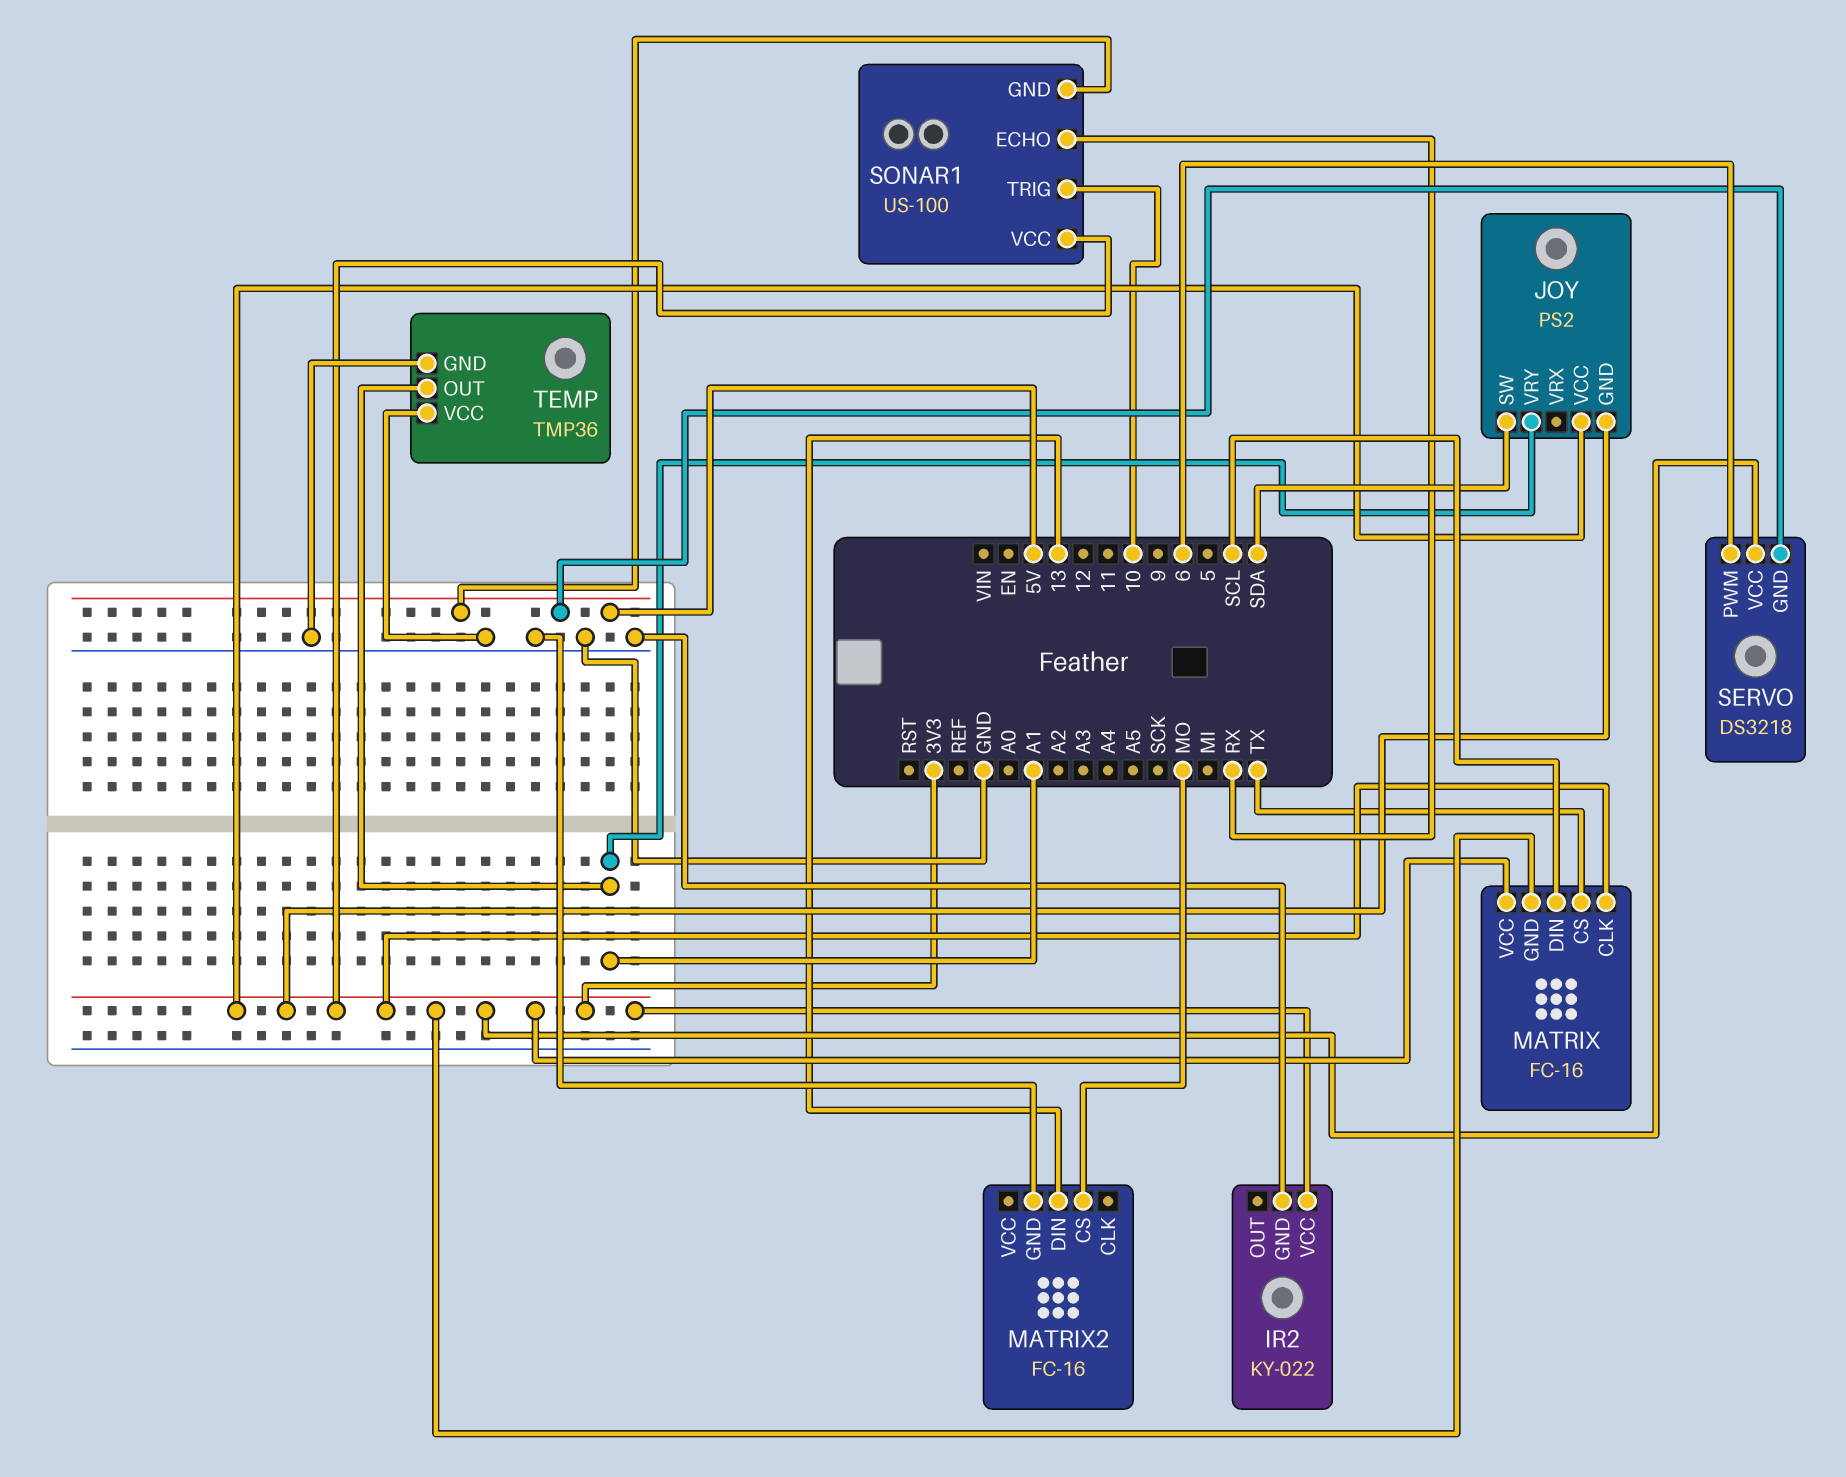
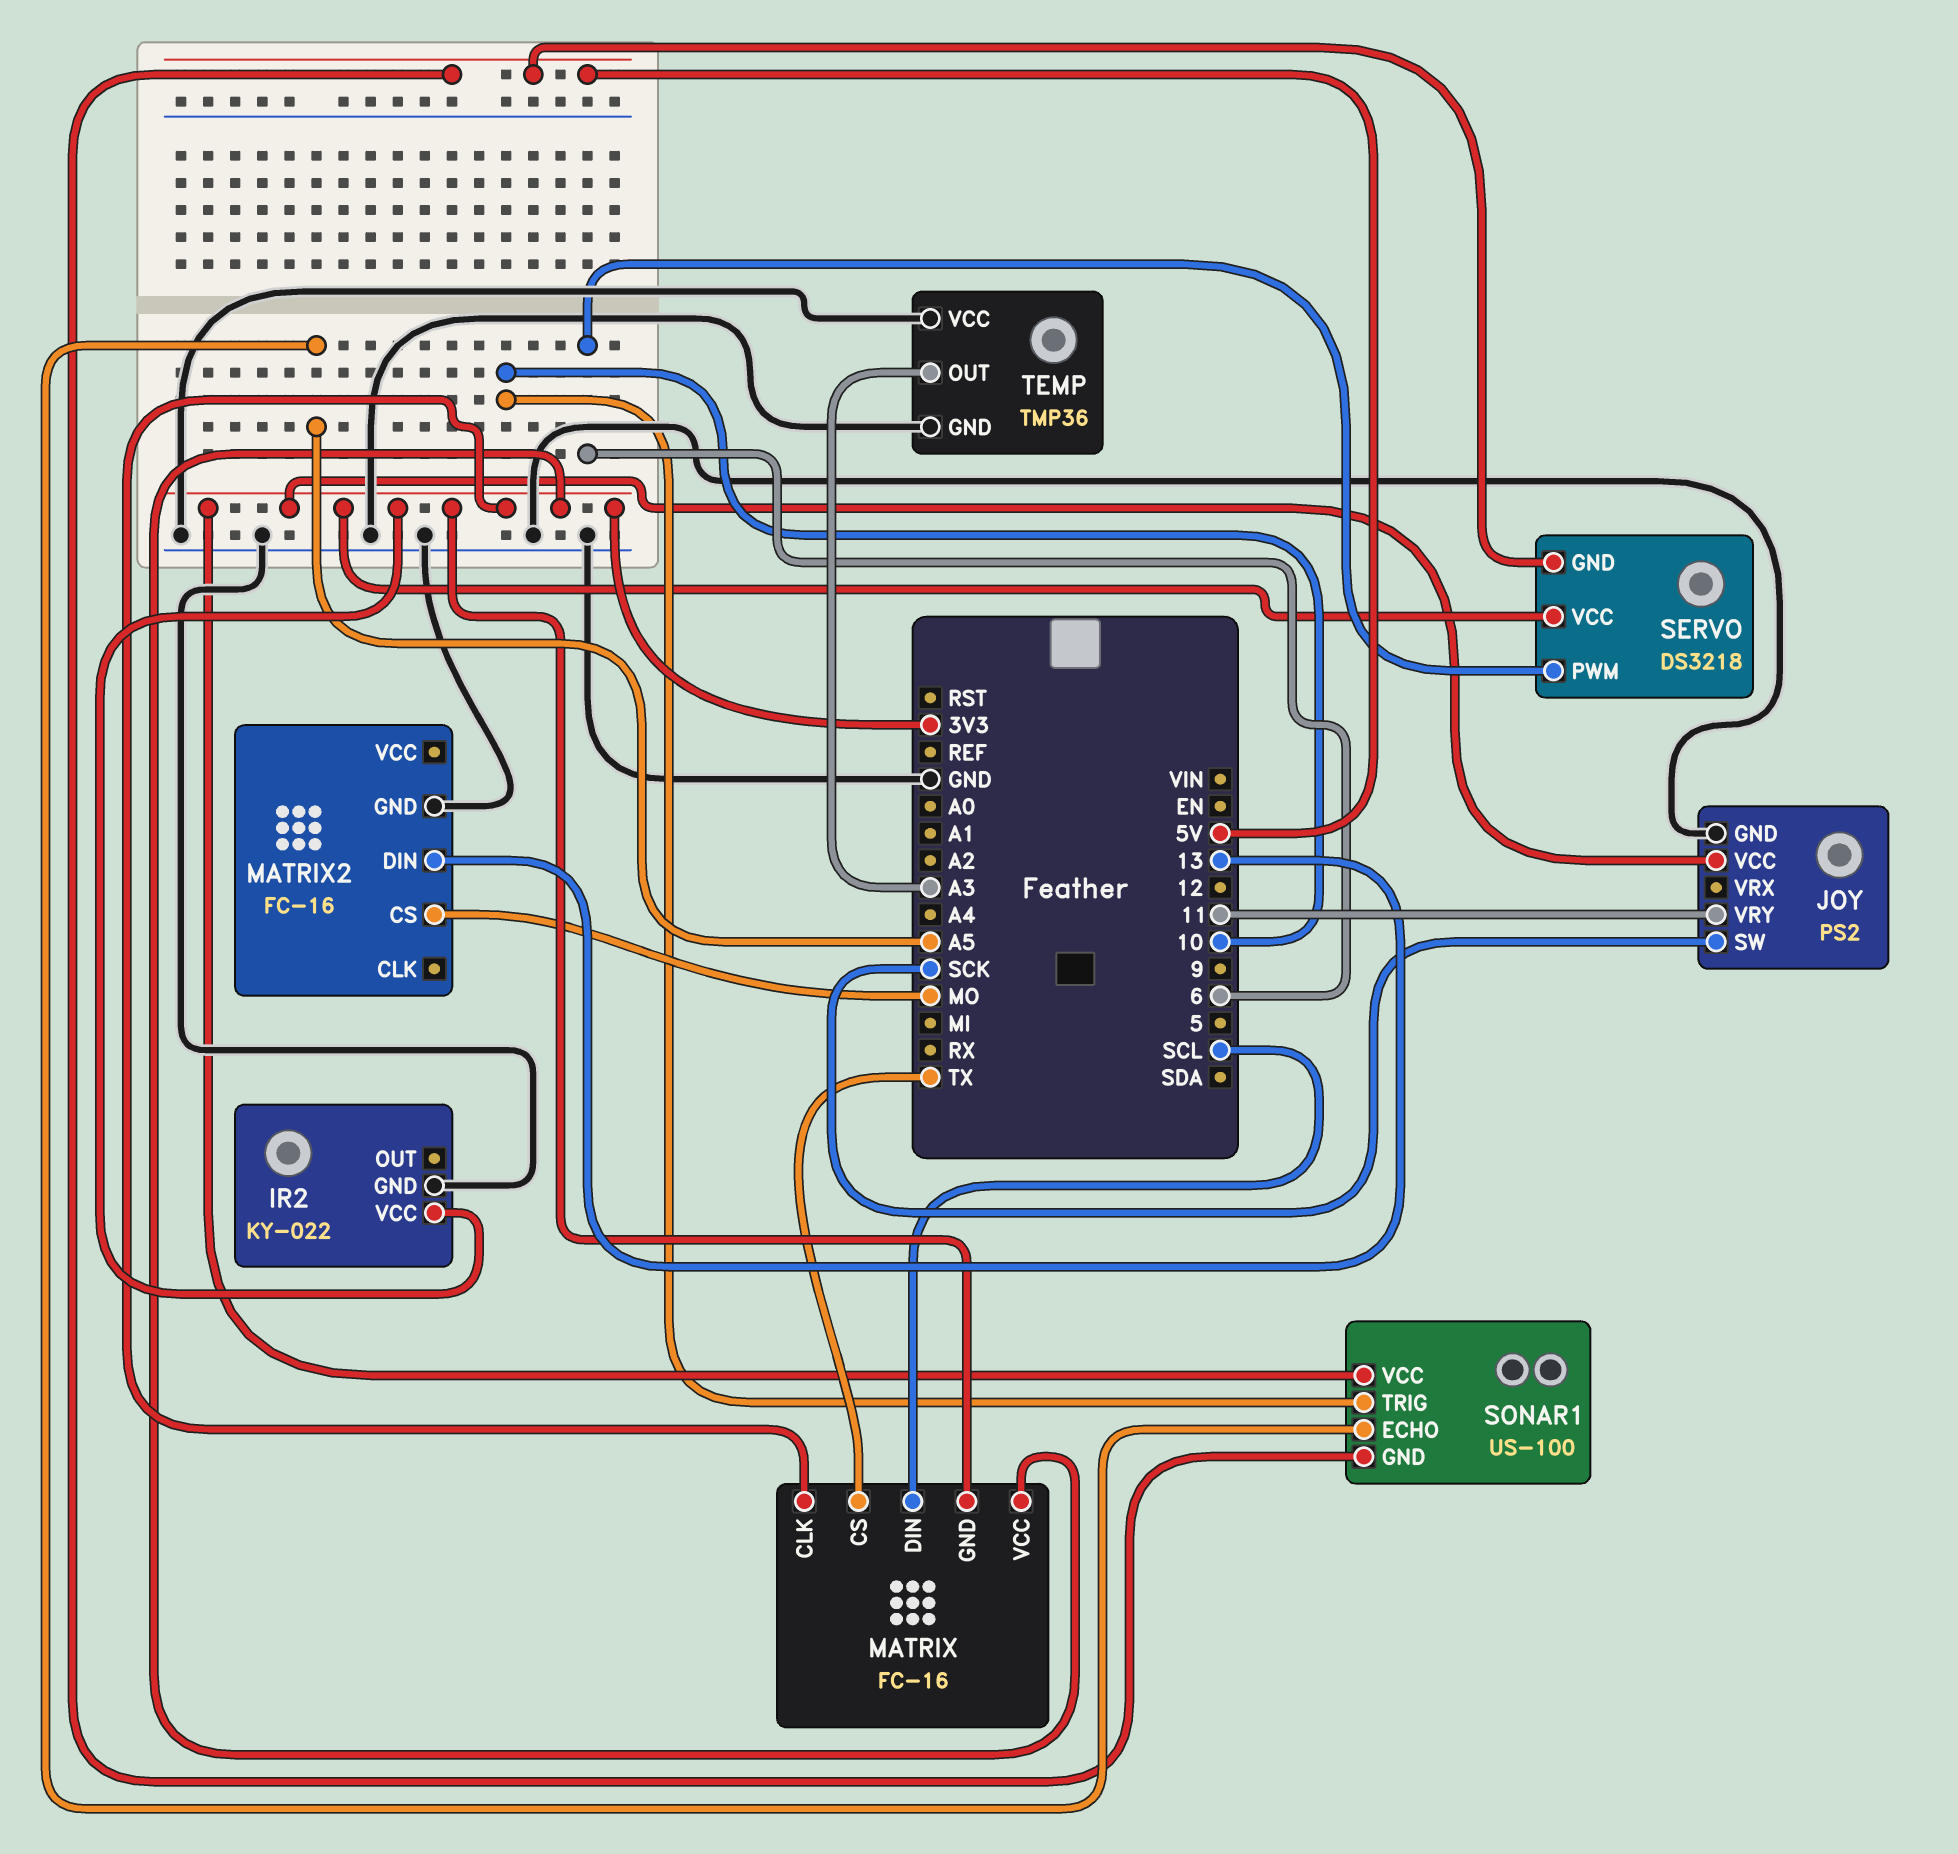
JOY pin GND: 3V3 -> GND
JOY pin SW: SDA -> SCK
JOY pin VRY: A1 -> 11
SONAR1 pin ECHO: RX -> A5
TEMP pin OUT: A1 -> A3

